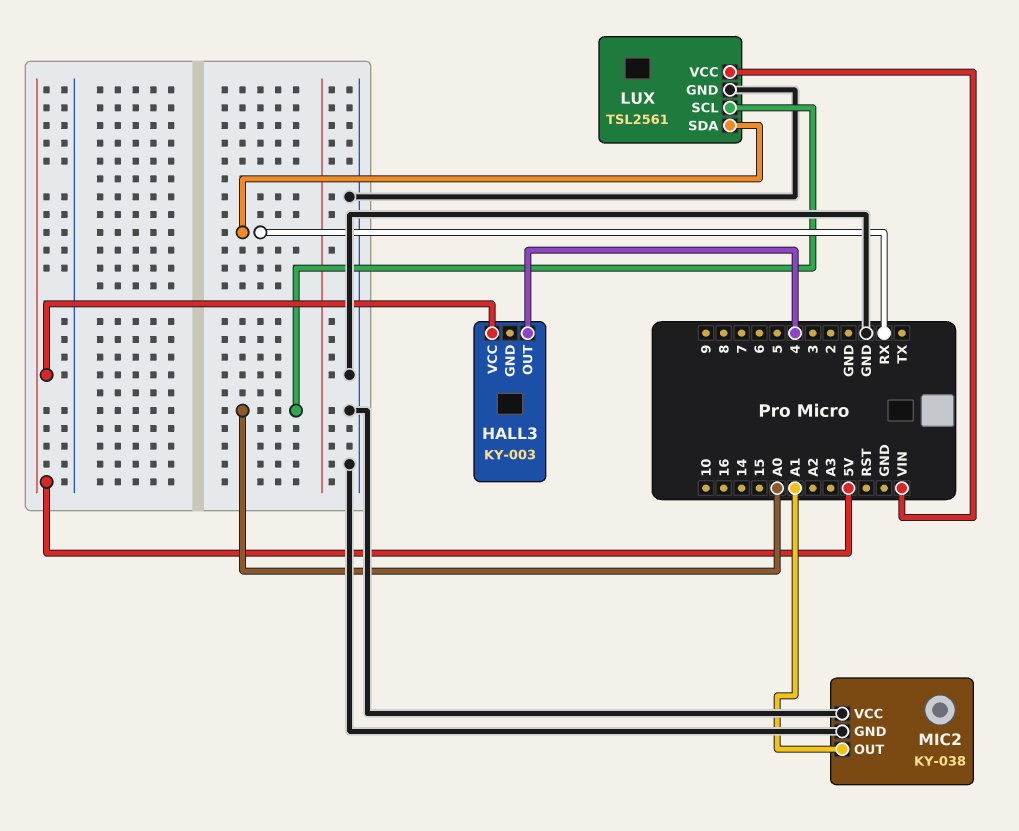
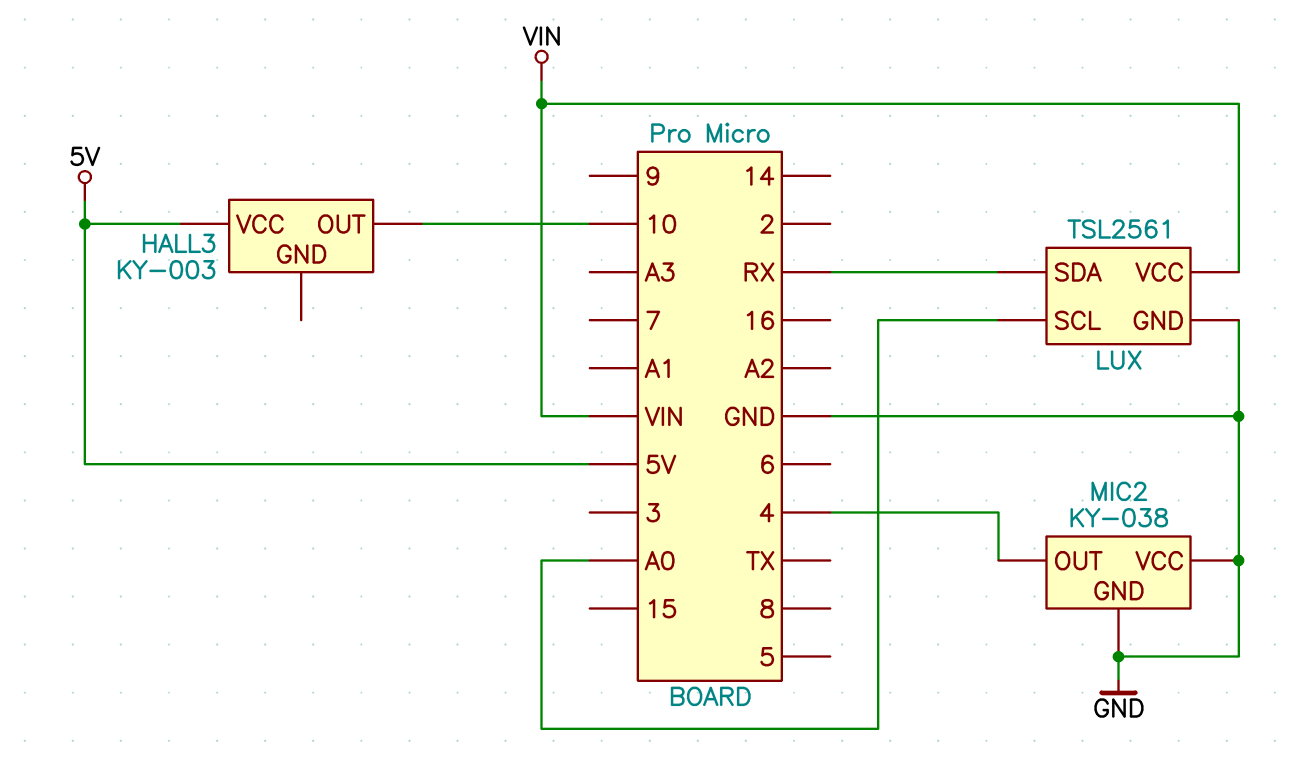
HALL3 pin OUT: 4 -> 10
MIC2 pin OUT: A1 -> 4

